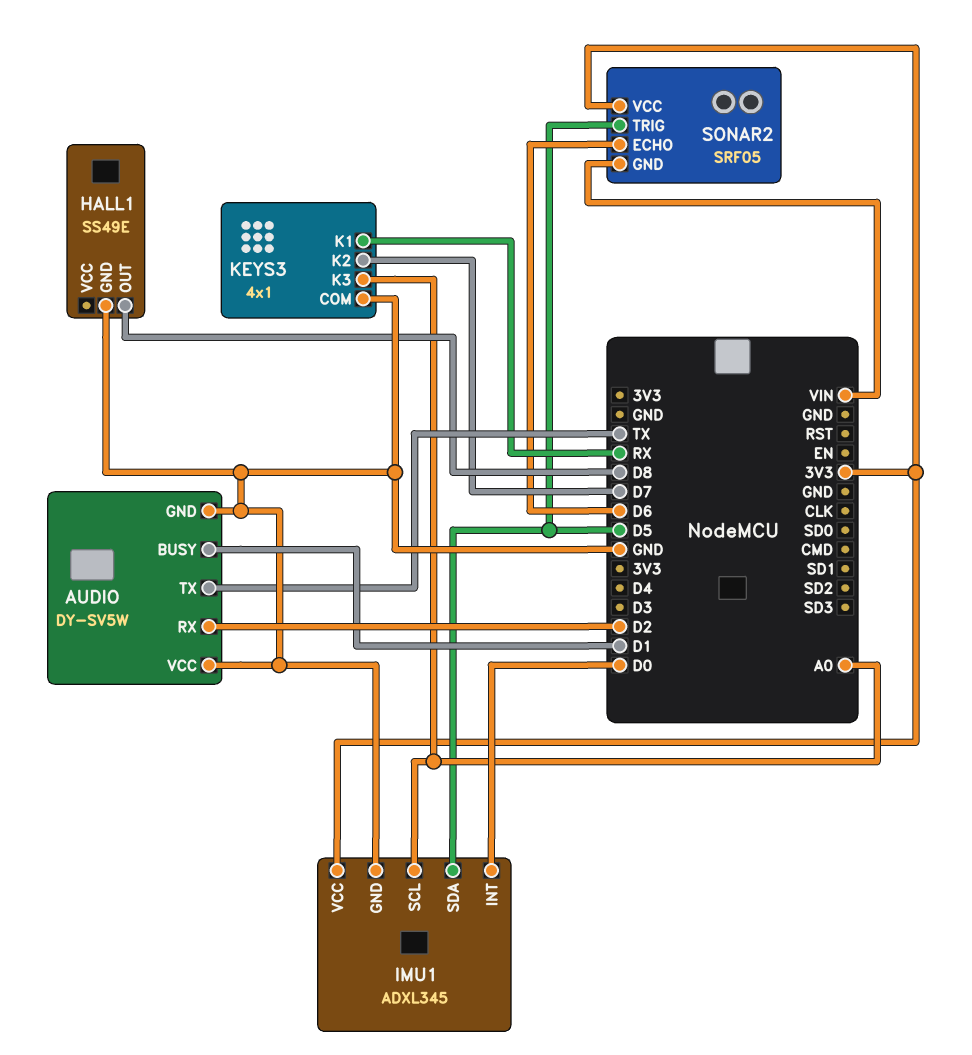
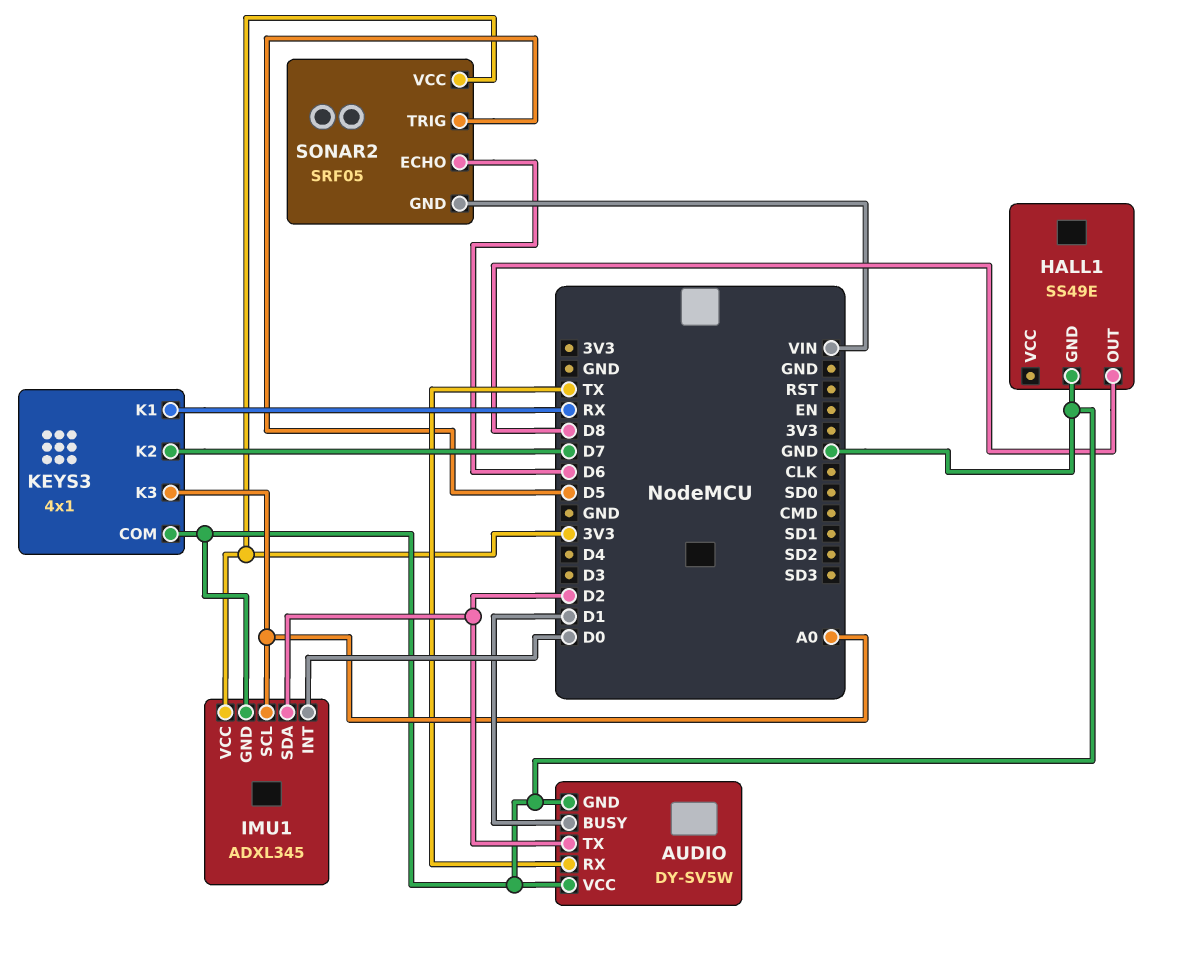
AUDIO pin RX: D2 -> TX
AUDIO pin TX: TX -> D2
IMU1 pin SDA: D5 -> D2

